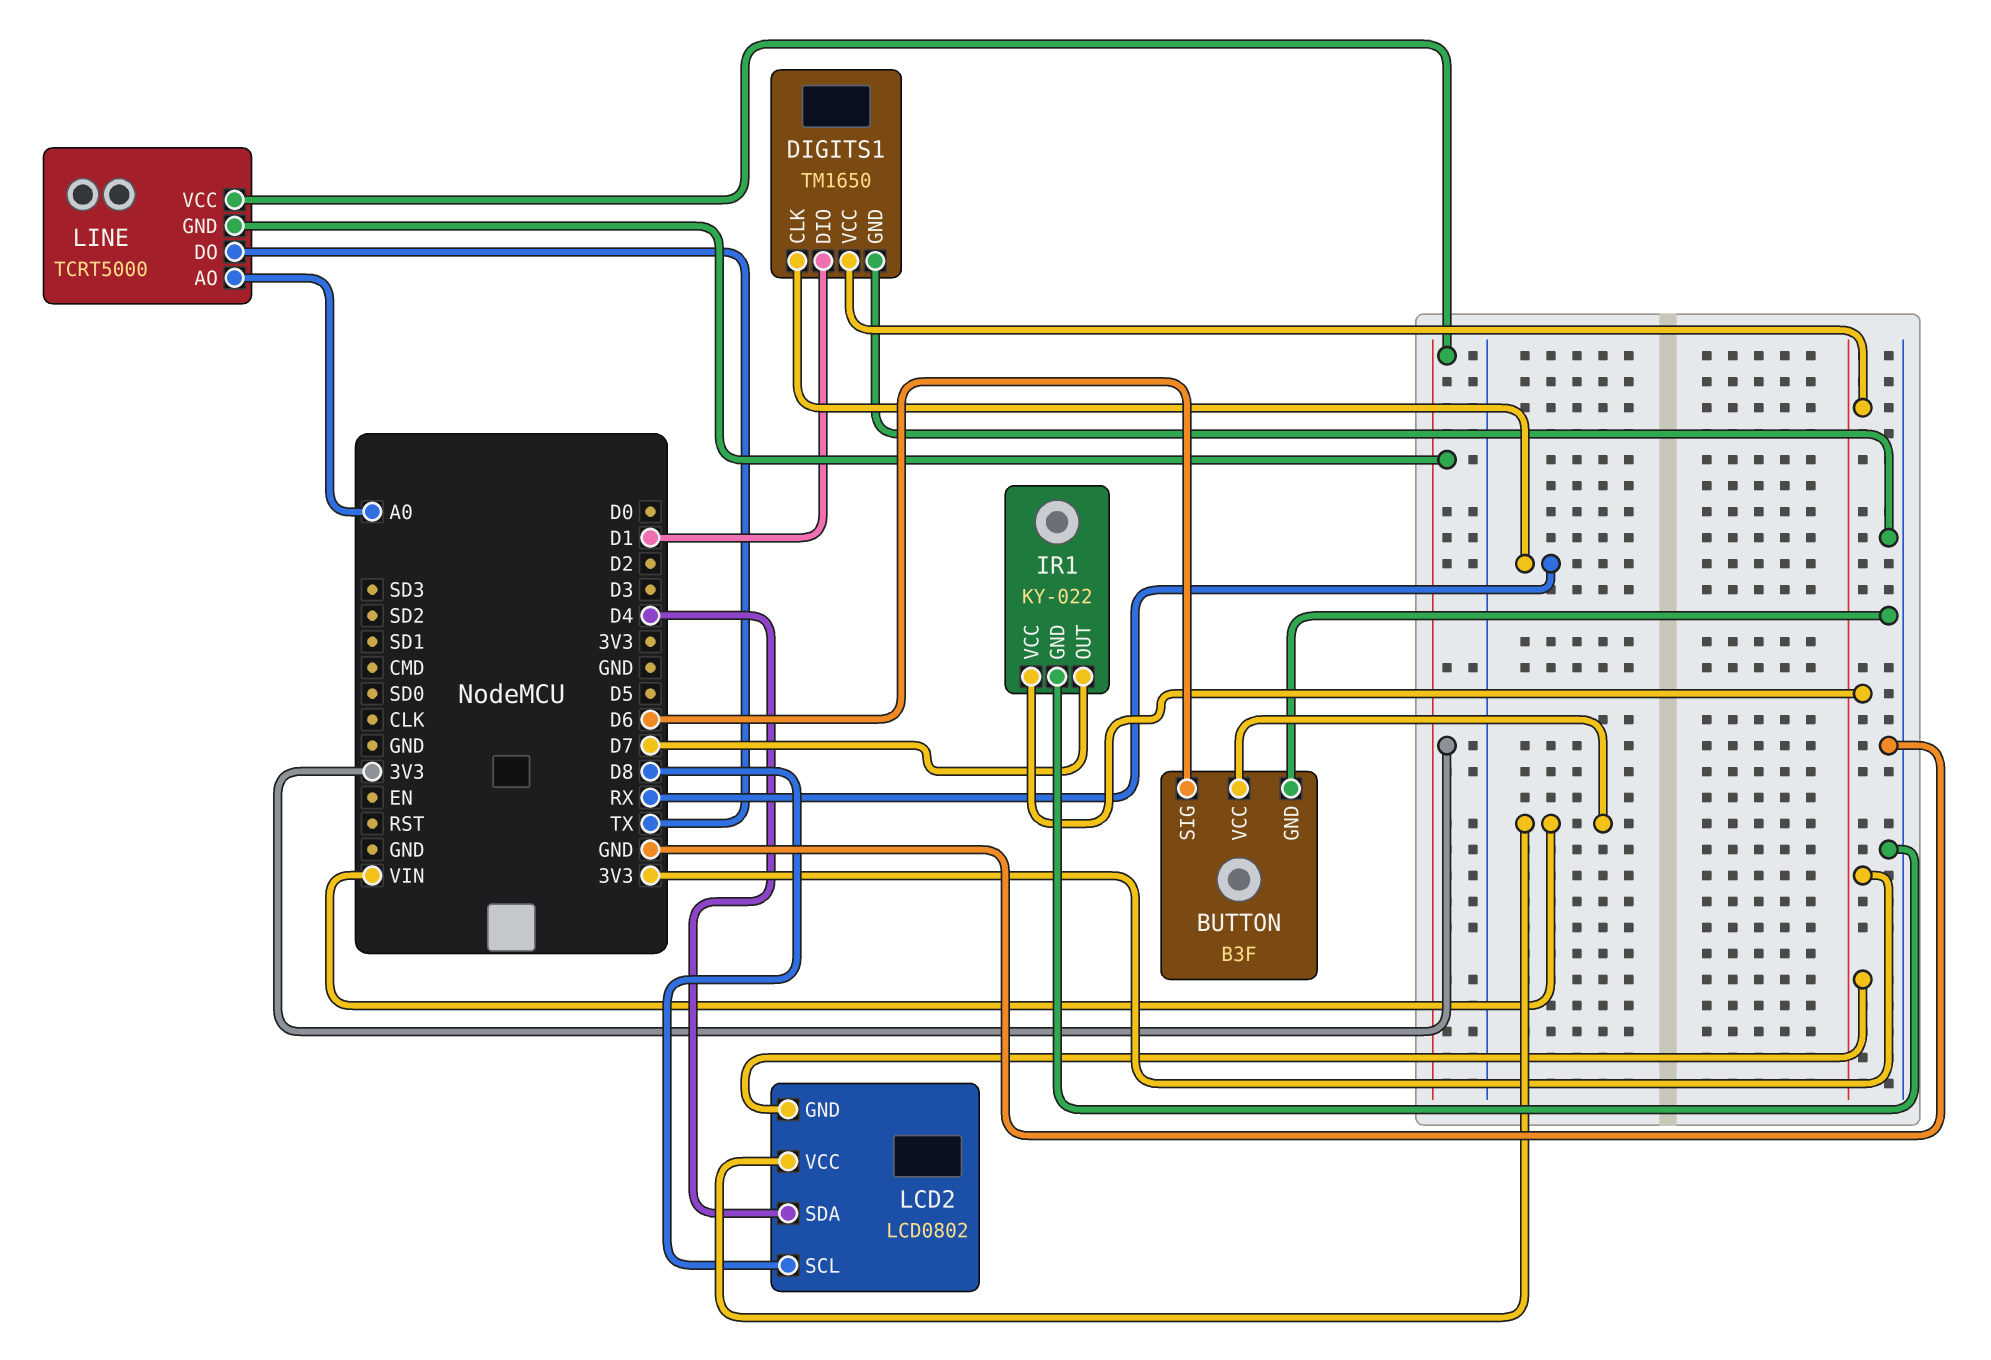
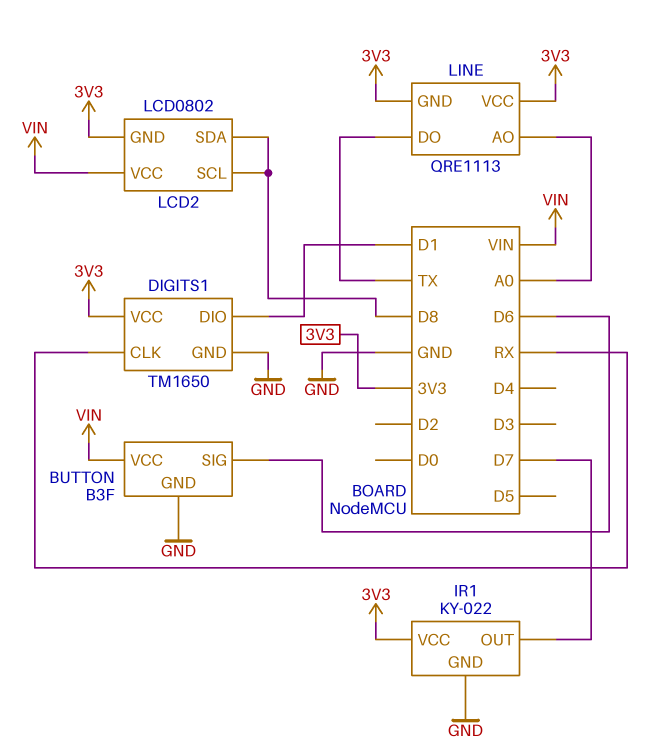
LCD2 pin SDA: D4 -> D8
LINE: TCRT5000 -> QRE1113

